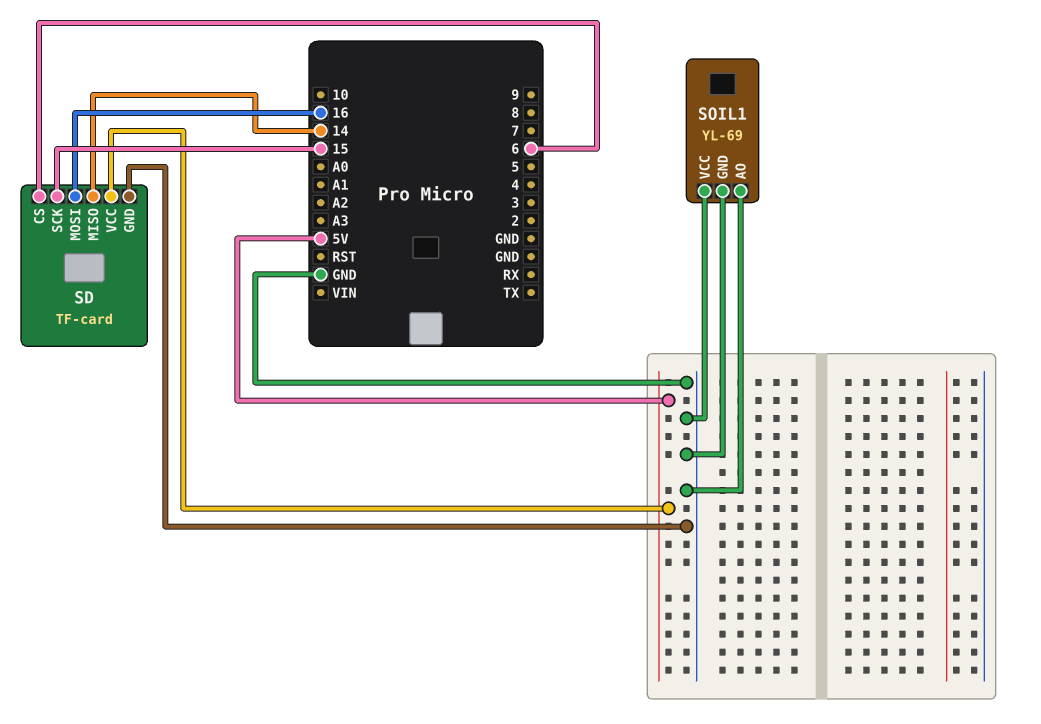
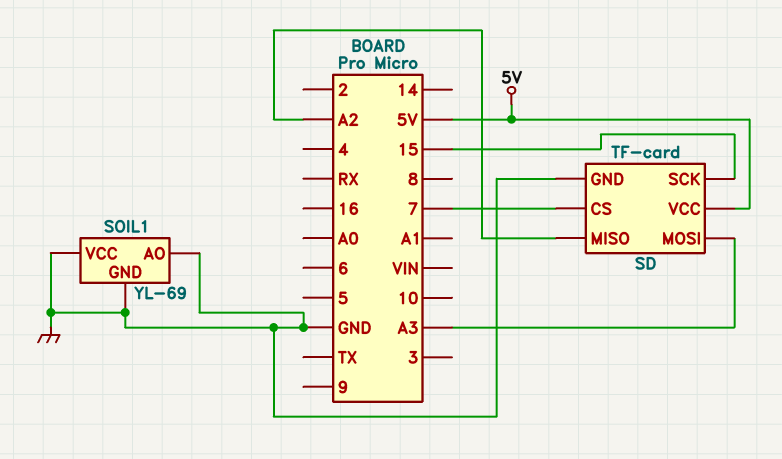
SD pin CS: 6 -> 7
SD pin MISO: 14 -> A2
SD pin MOSI: 16 -> A3

